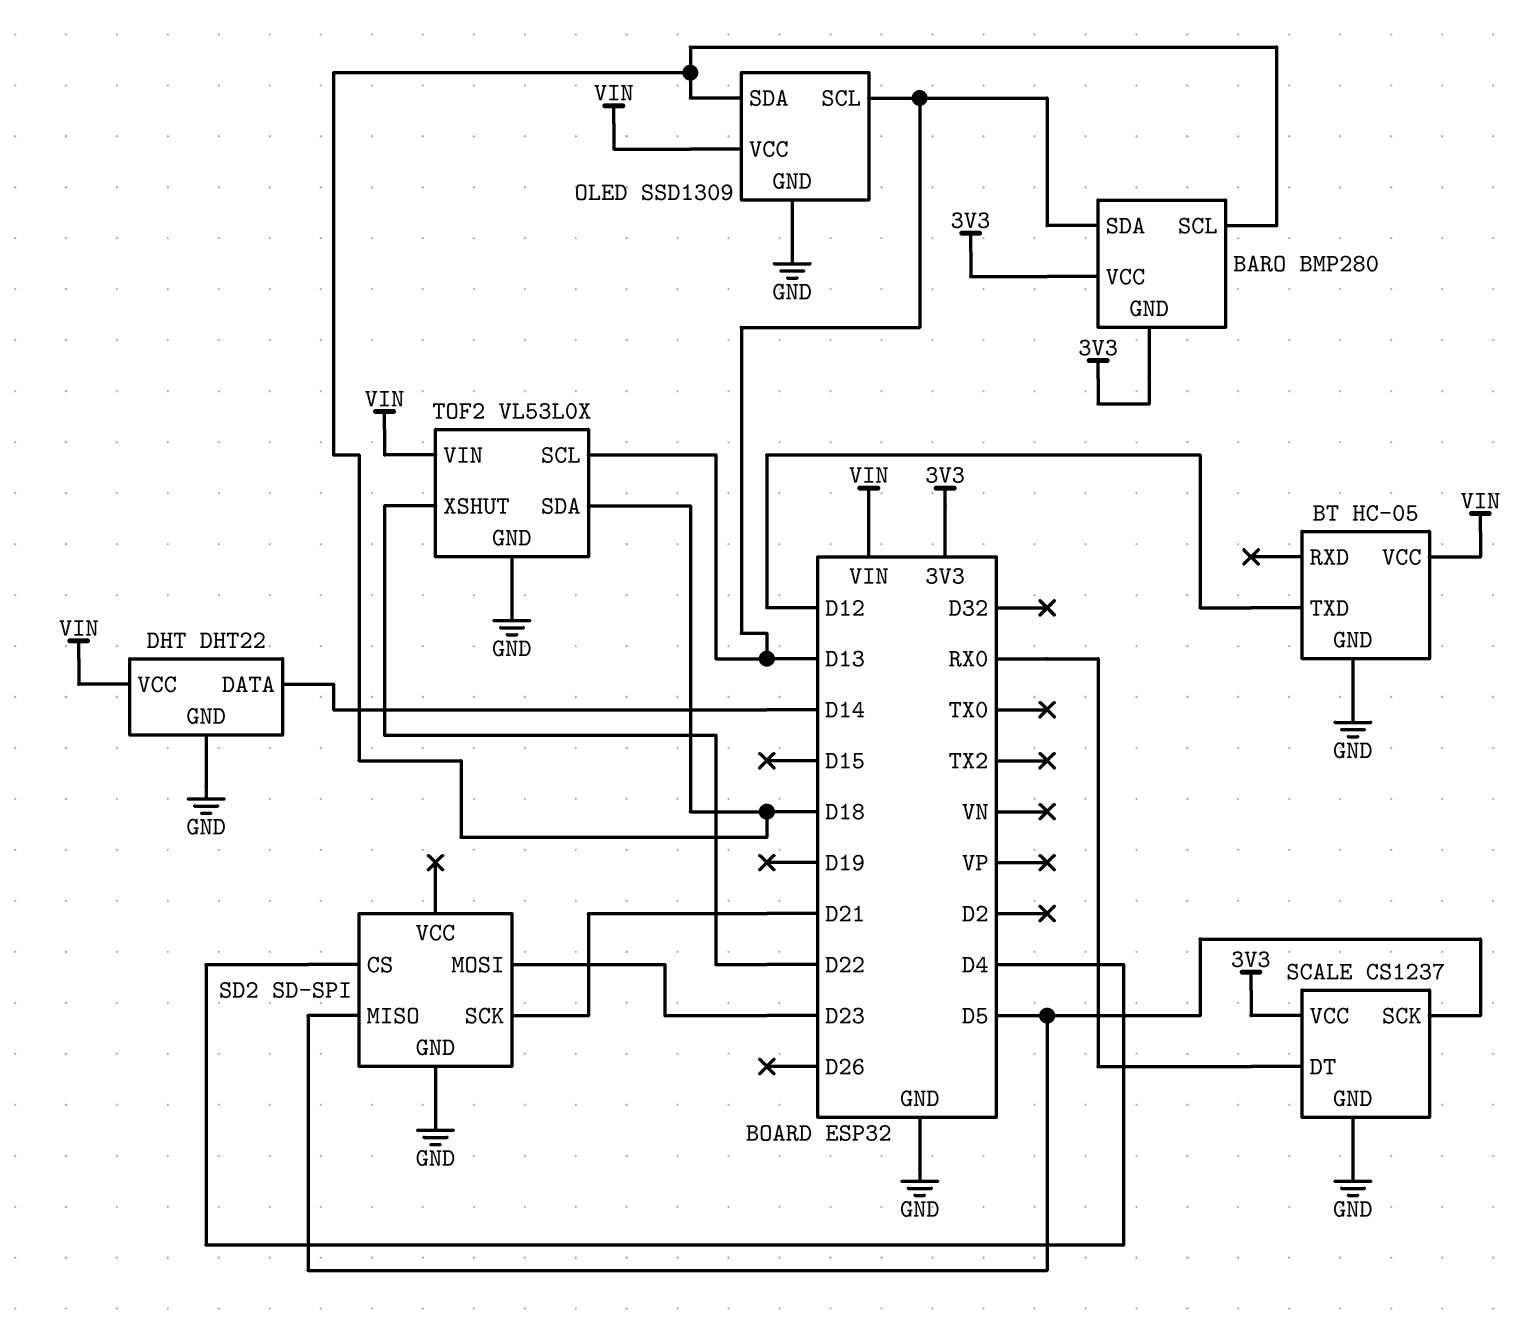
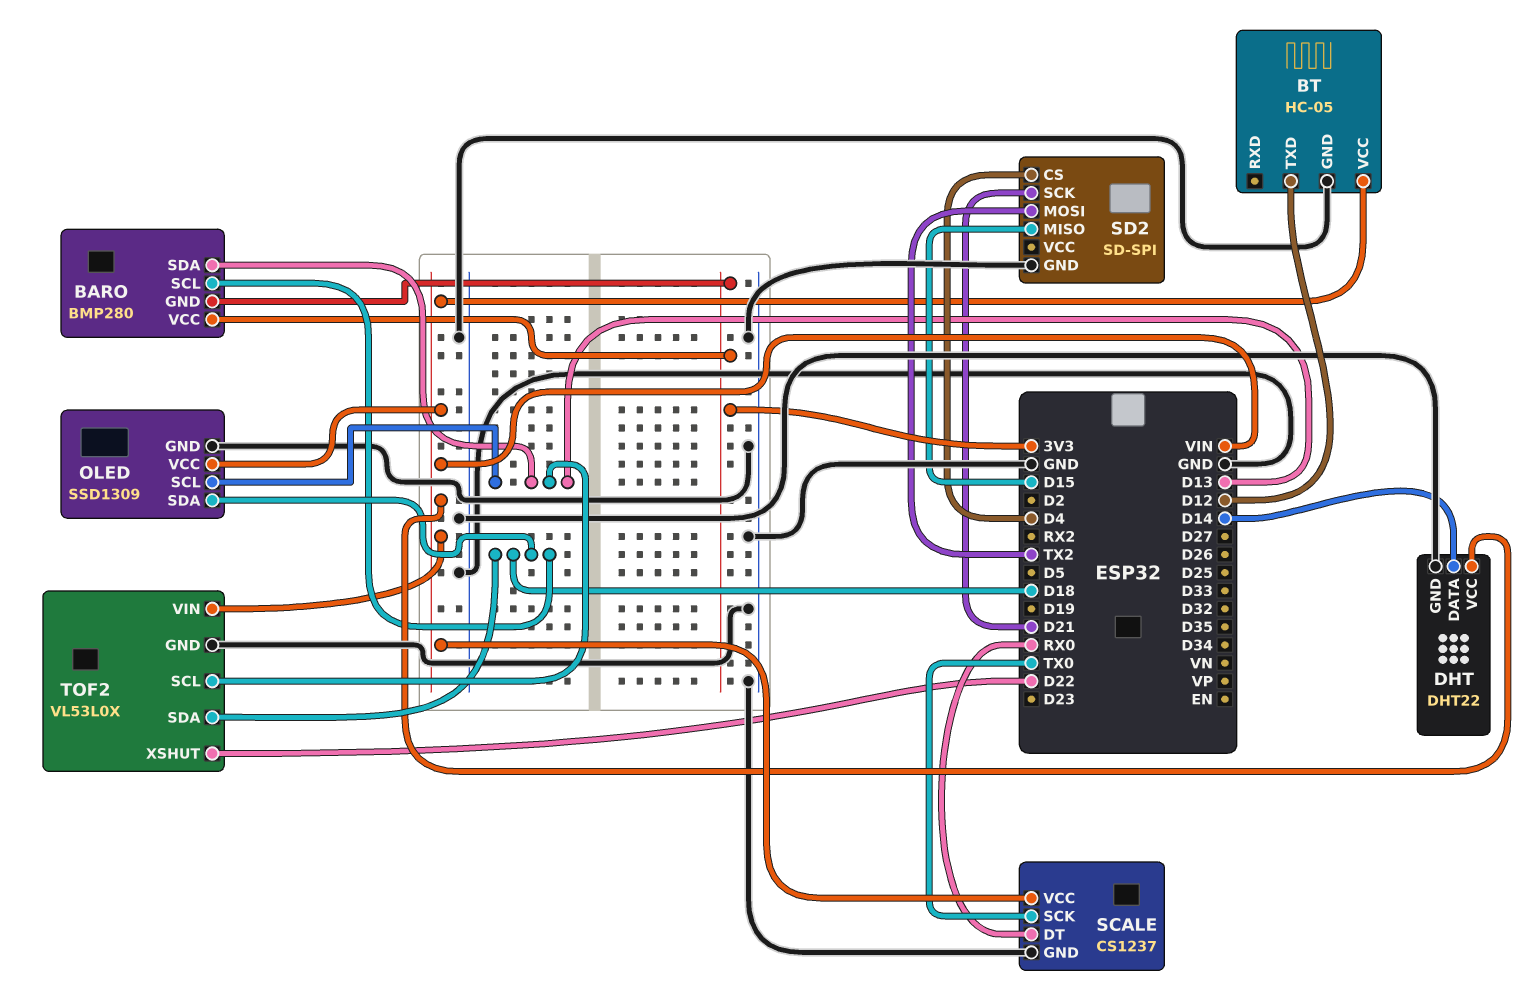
SCALE pin SCK: D5 -> TX0
SCALE pin VCC: 3V3 -> VIN
SD2 pin MISO: D5 -> D15
SD2 pin MOSI: D23 -> TX2

